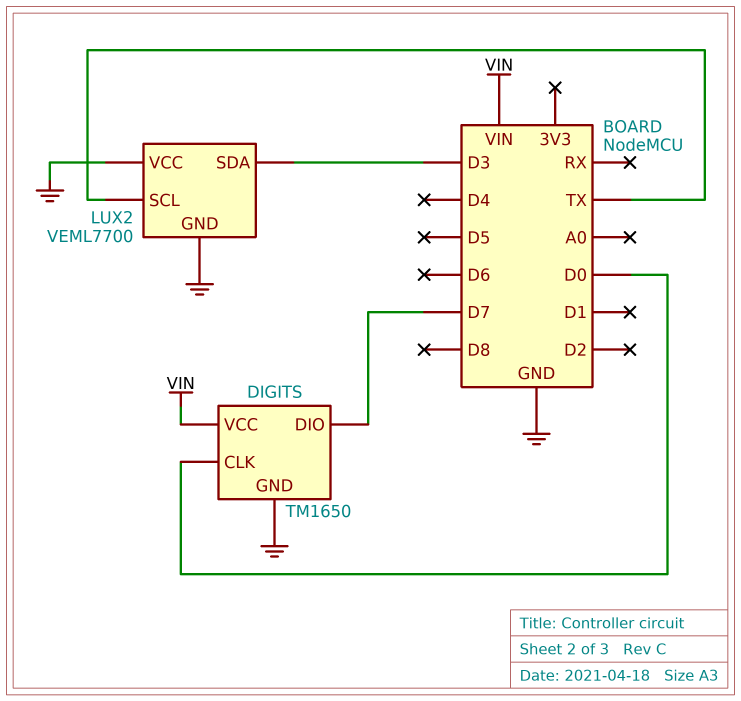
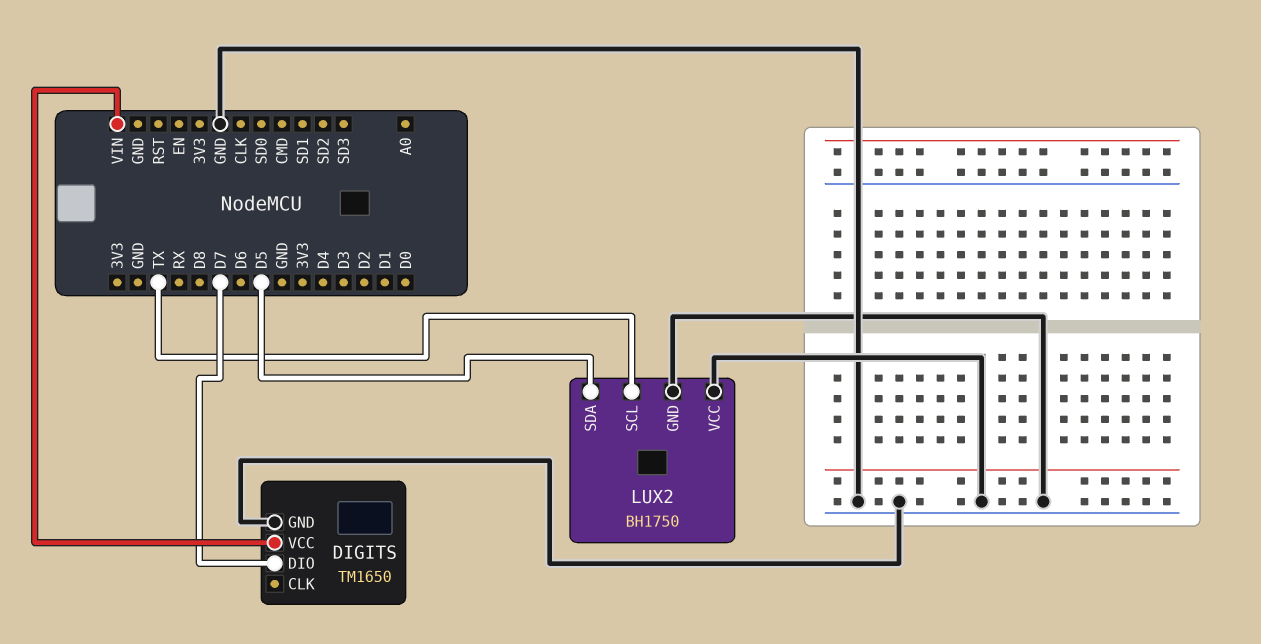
DIGITS pin CLK: D0 -> none
LUX2: VEML7700 -> BH1750
LUX2 pin SDA: D3 -> D5

